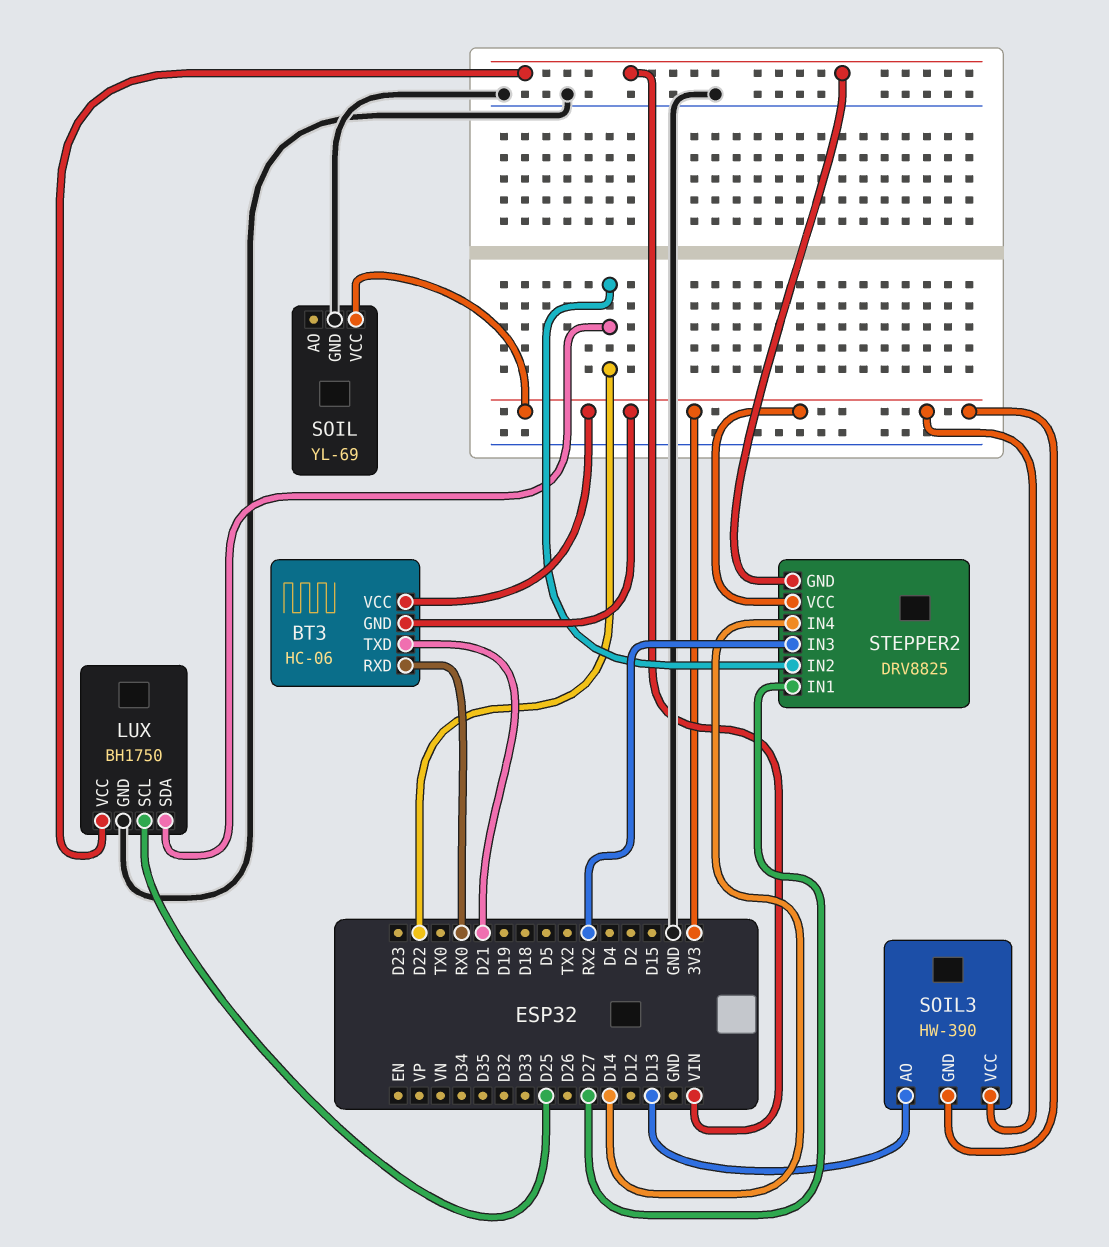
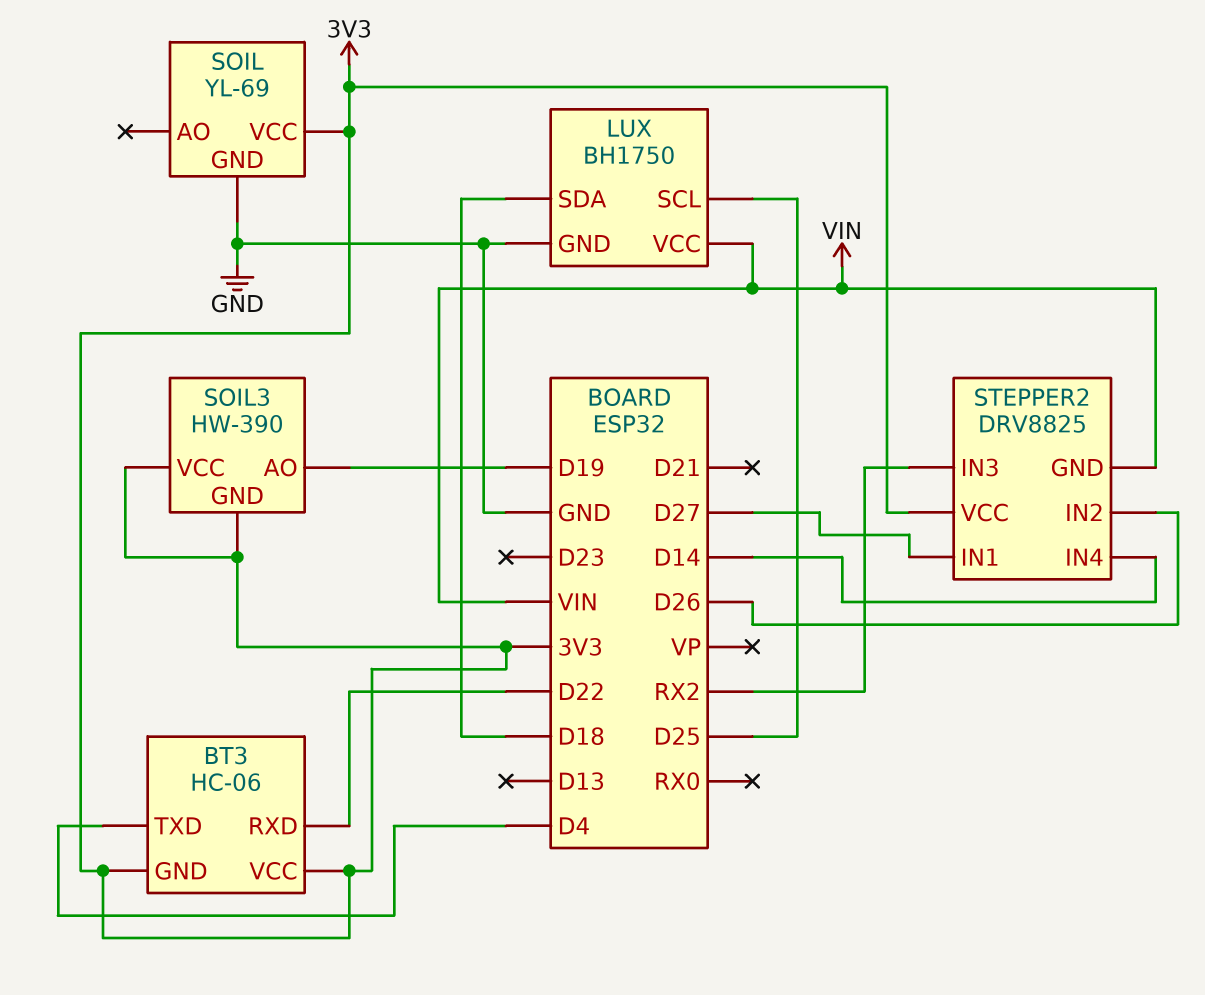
BT3 pin RXD: RX0 -> D22
BT3 pin TXD: D21 -> D4
LUX pin SDA: D22 -> D18
SOIL3 pin AO: D13 -> D19
STEPPER2 pin IN2: D22 -> D26

